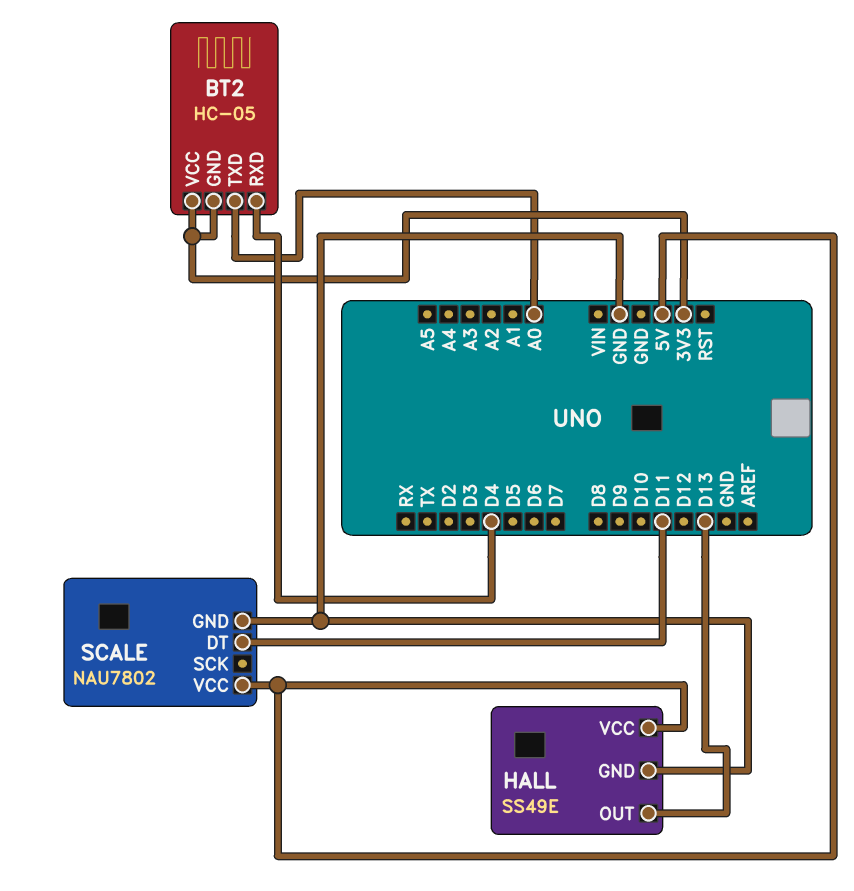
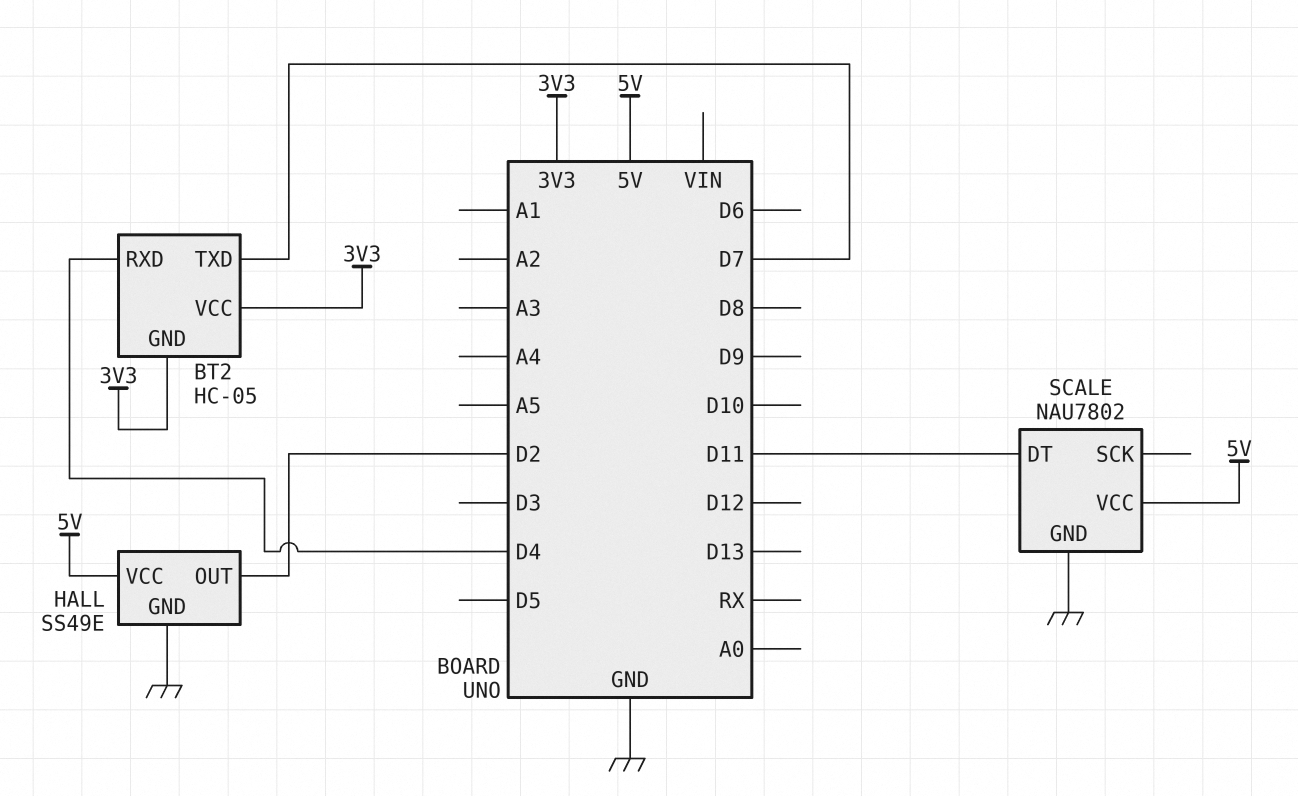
BT2 pin TXD: A0 -> D7
HALL pin OUT: D13 -> D2

